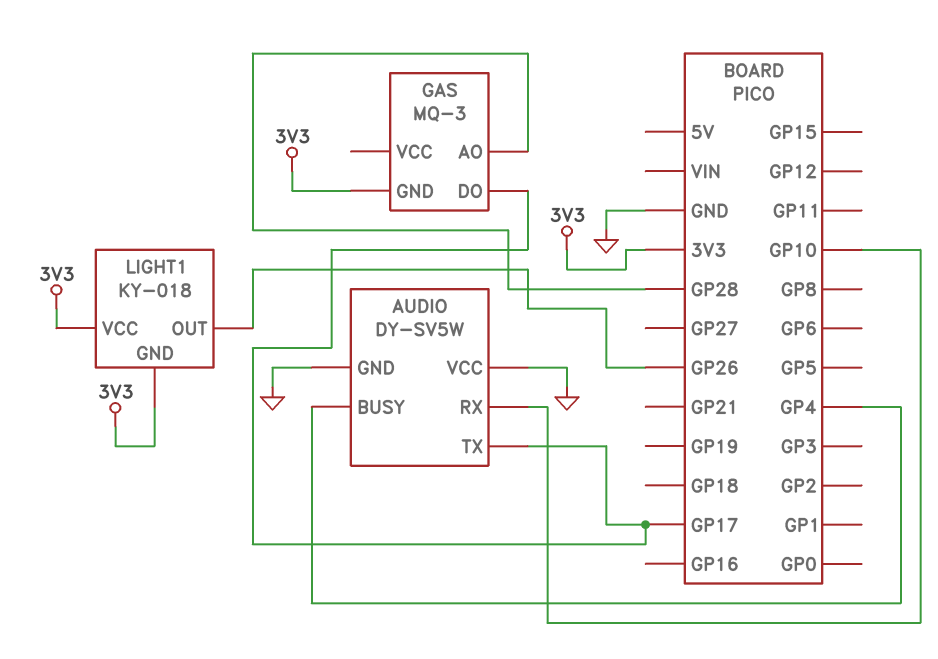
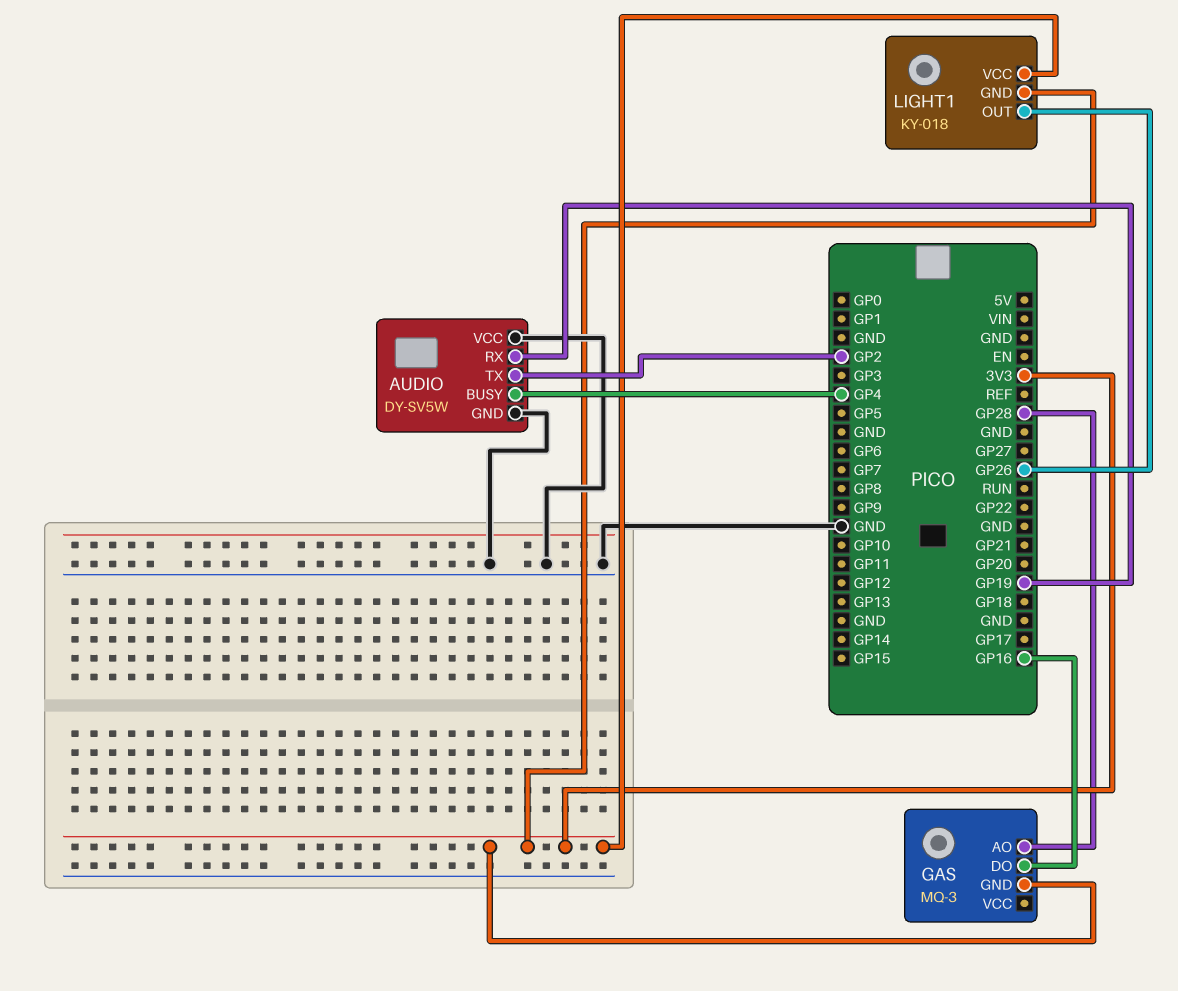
AUDIO pin RX: GP10 -> GP19
AUDIO pin TX: GP17 -> GP2
GAS pin DO: GP17 -> GP16

